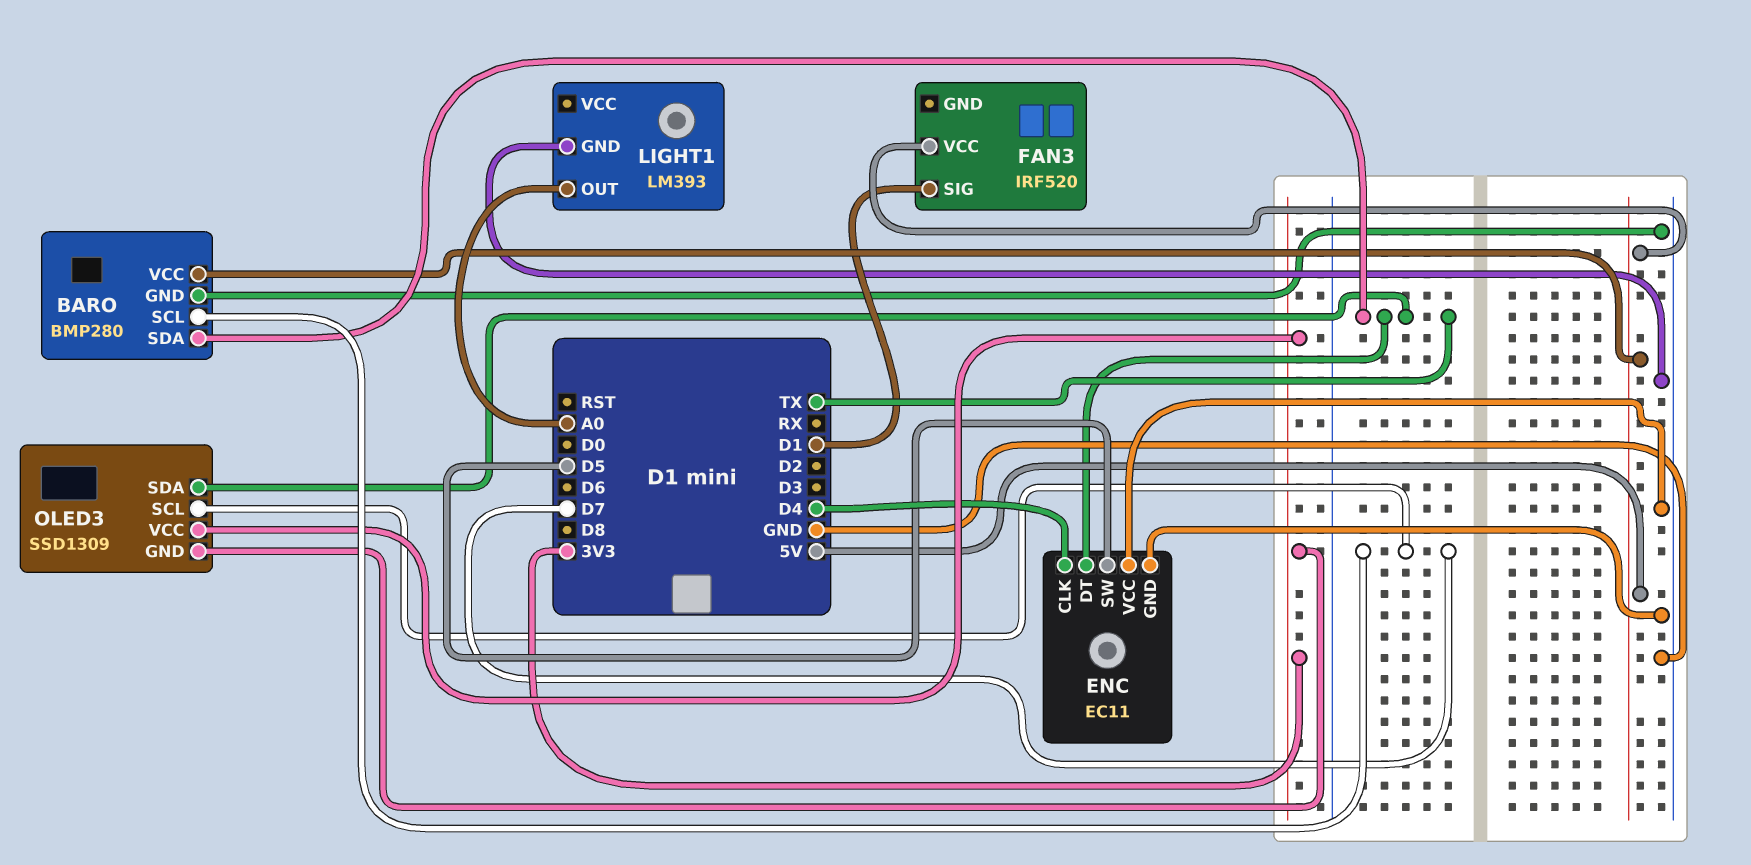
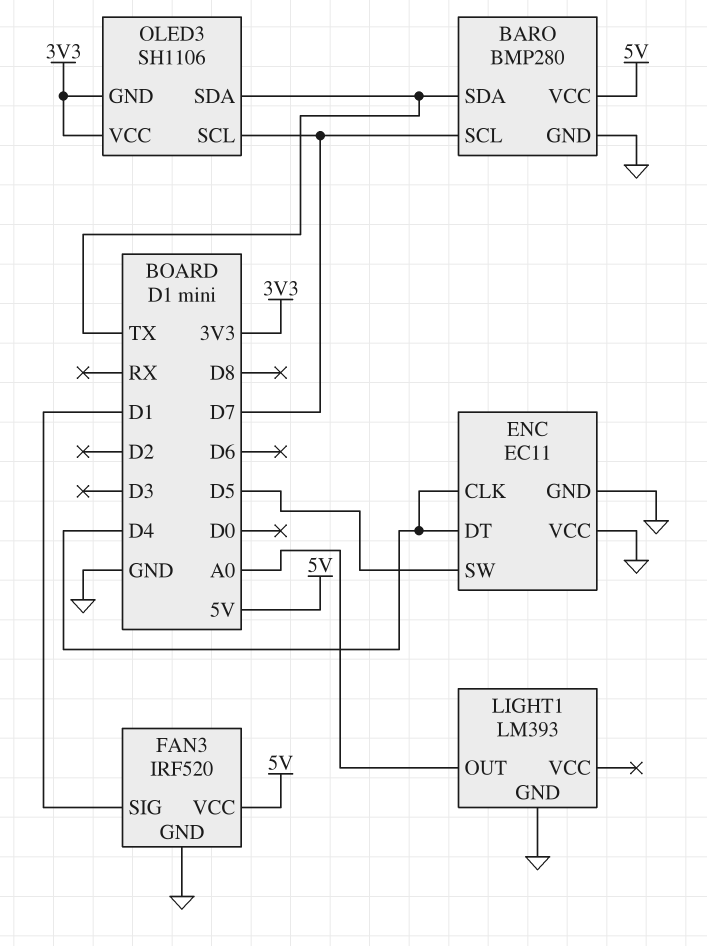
ENC pin DT: TX -> D4
FAN3 pin GND: none -> GND
OLED3: SSD1309 -> SH1106

